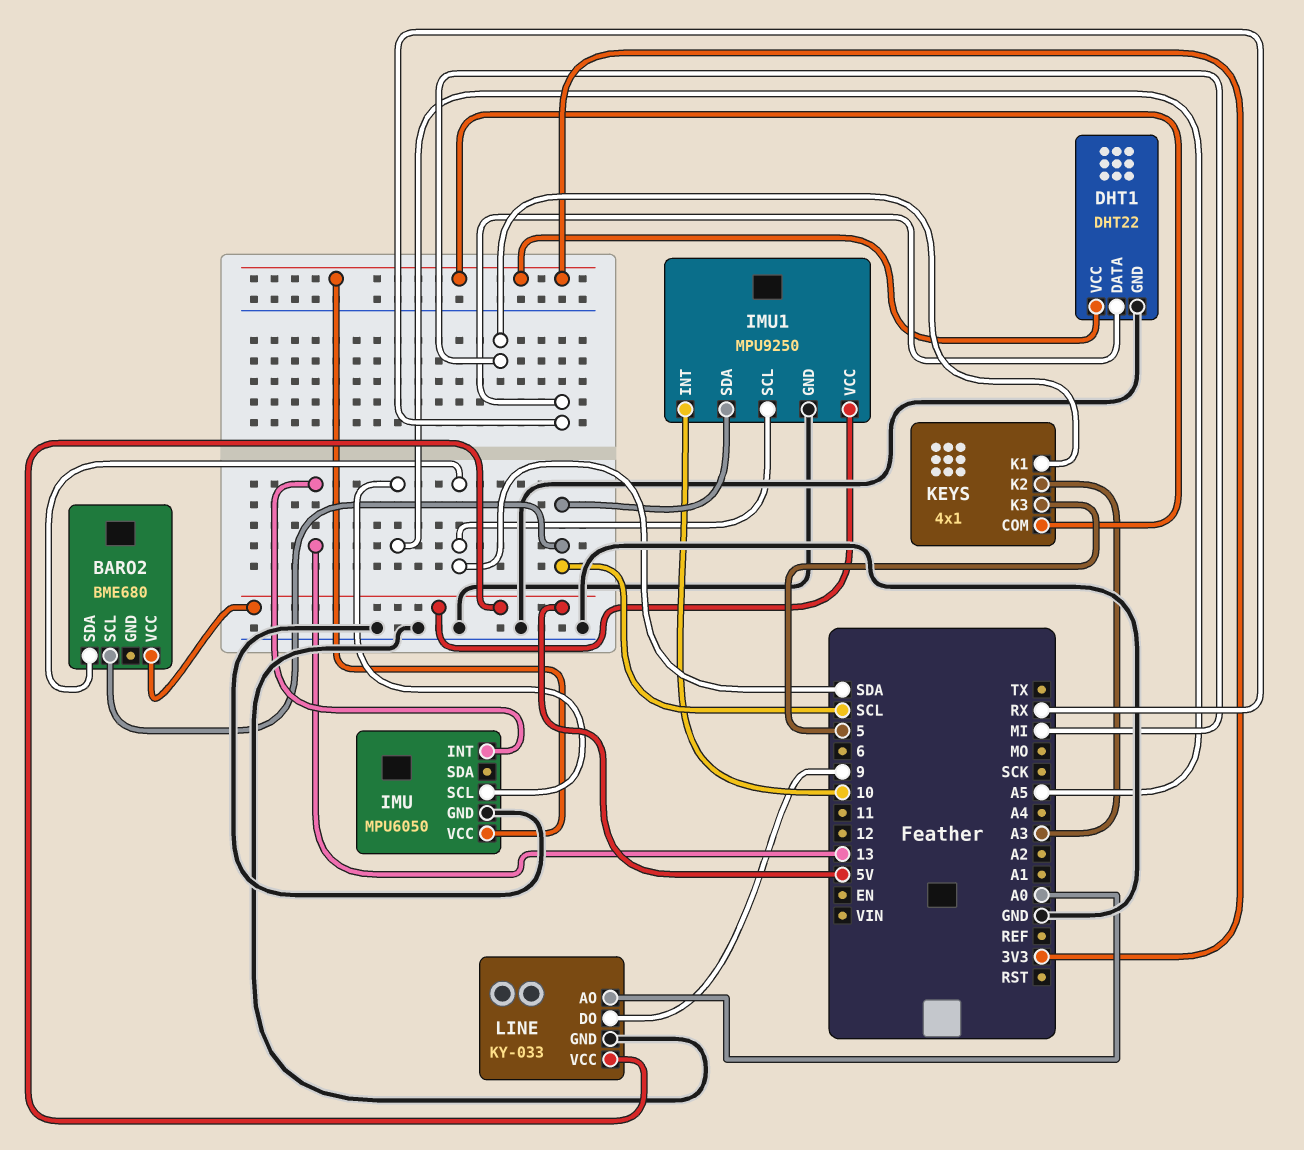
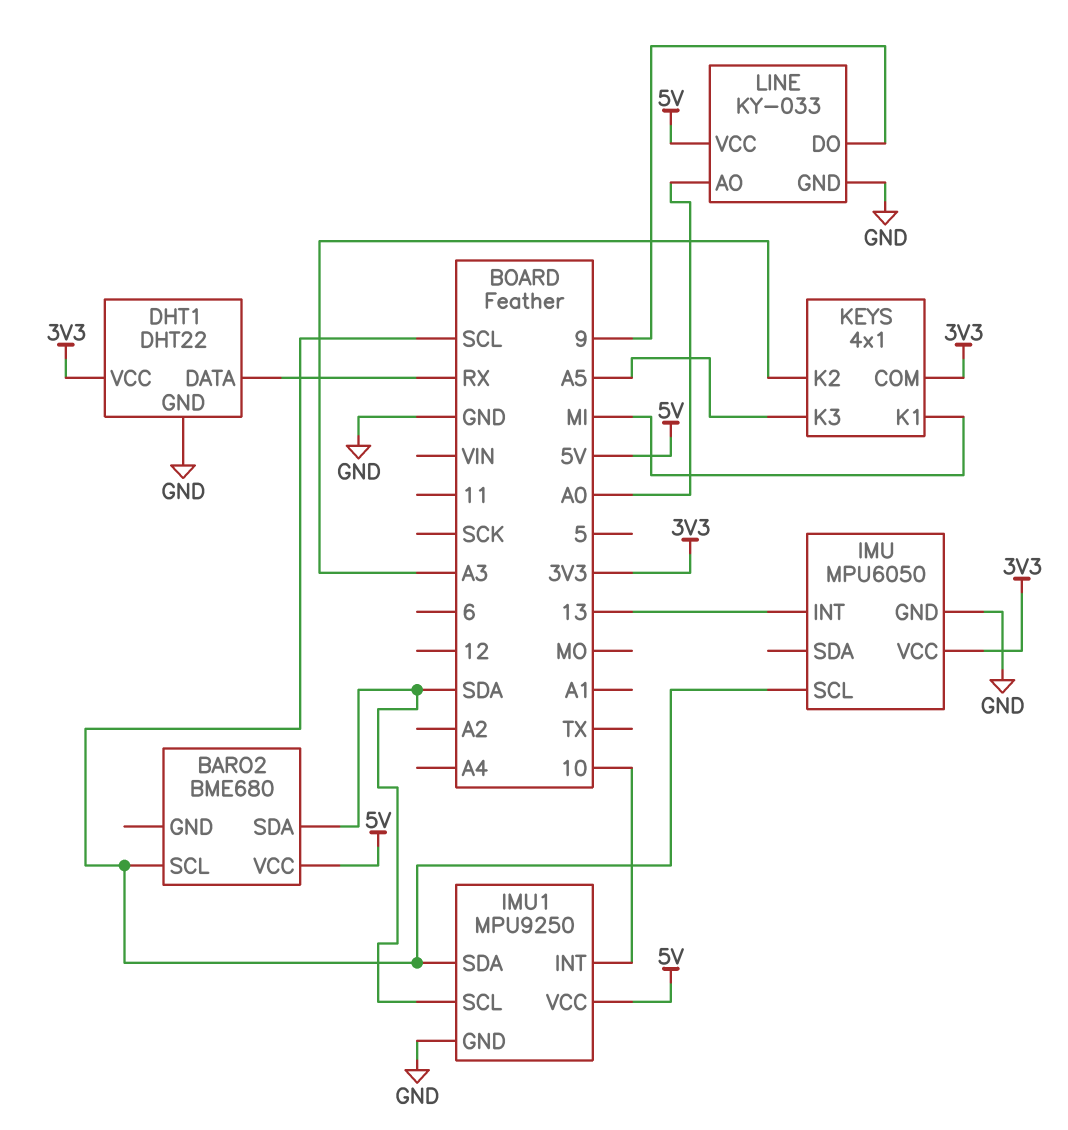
IMU pin SCL: A5 -> SCL
KEYS pin K3: 5 -> A5

